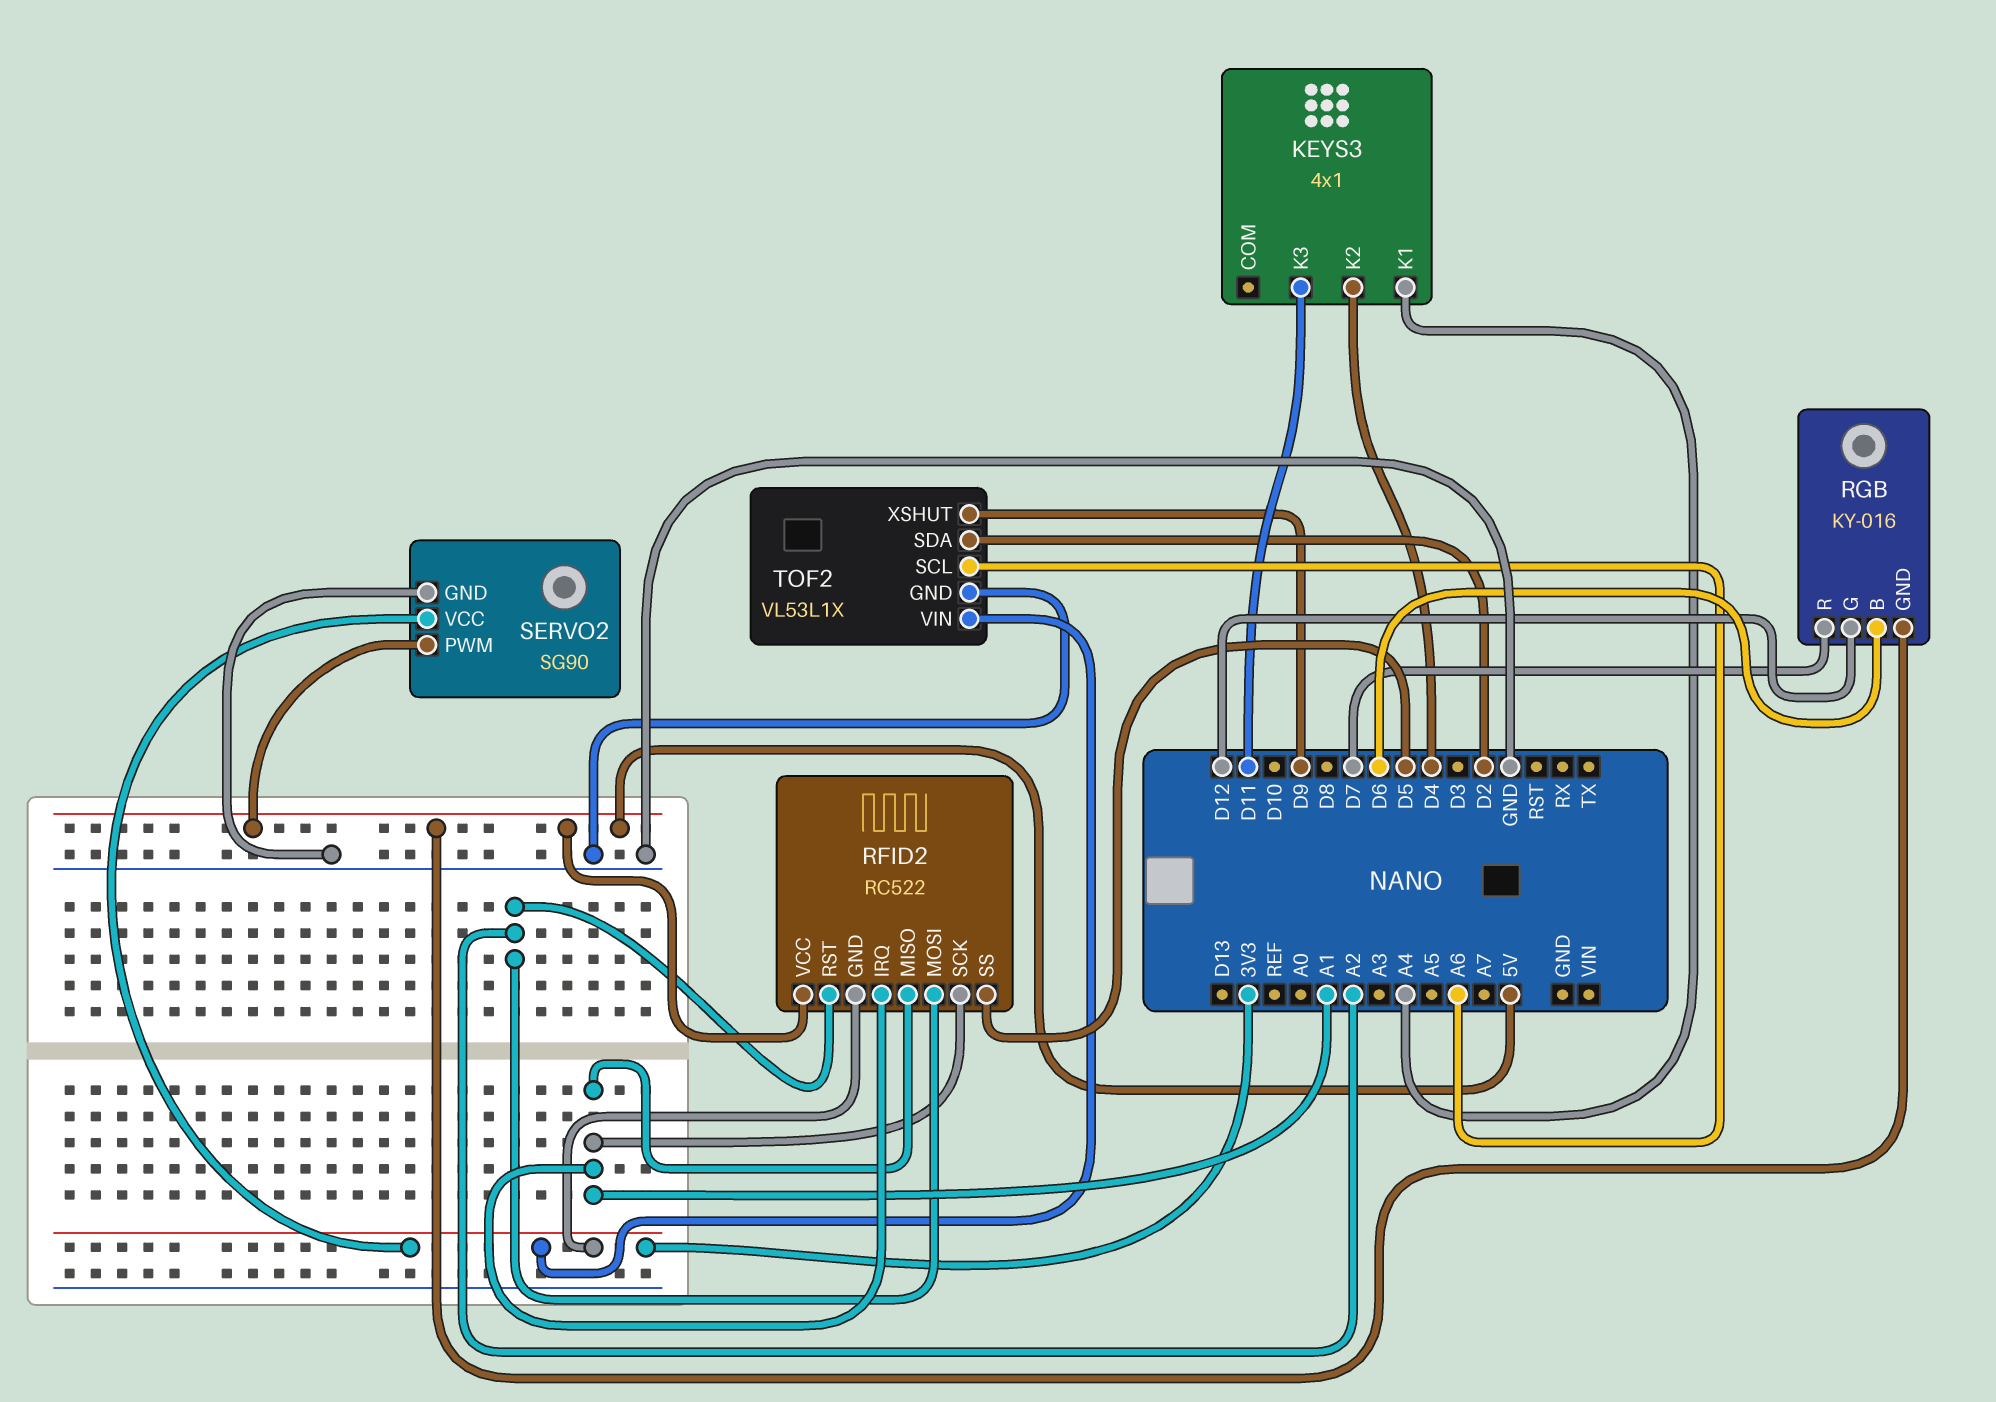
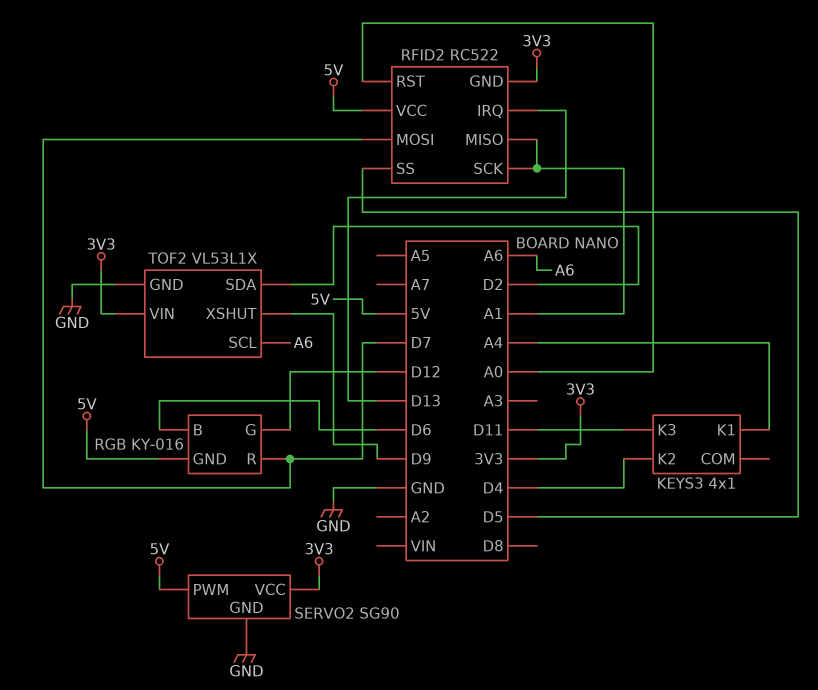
RFID2 pin IRQ: A1 -> D13
RFID2 pin MOSI: A2 -> D7
RFID2 pin RST: A2 -> A0

